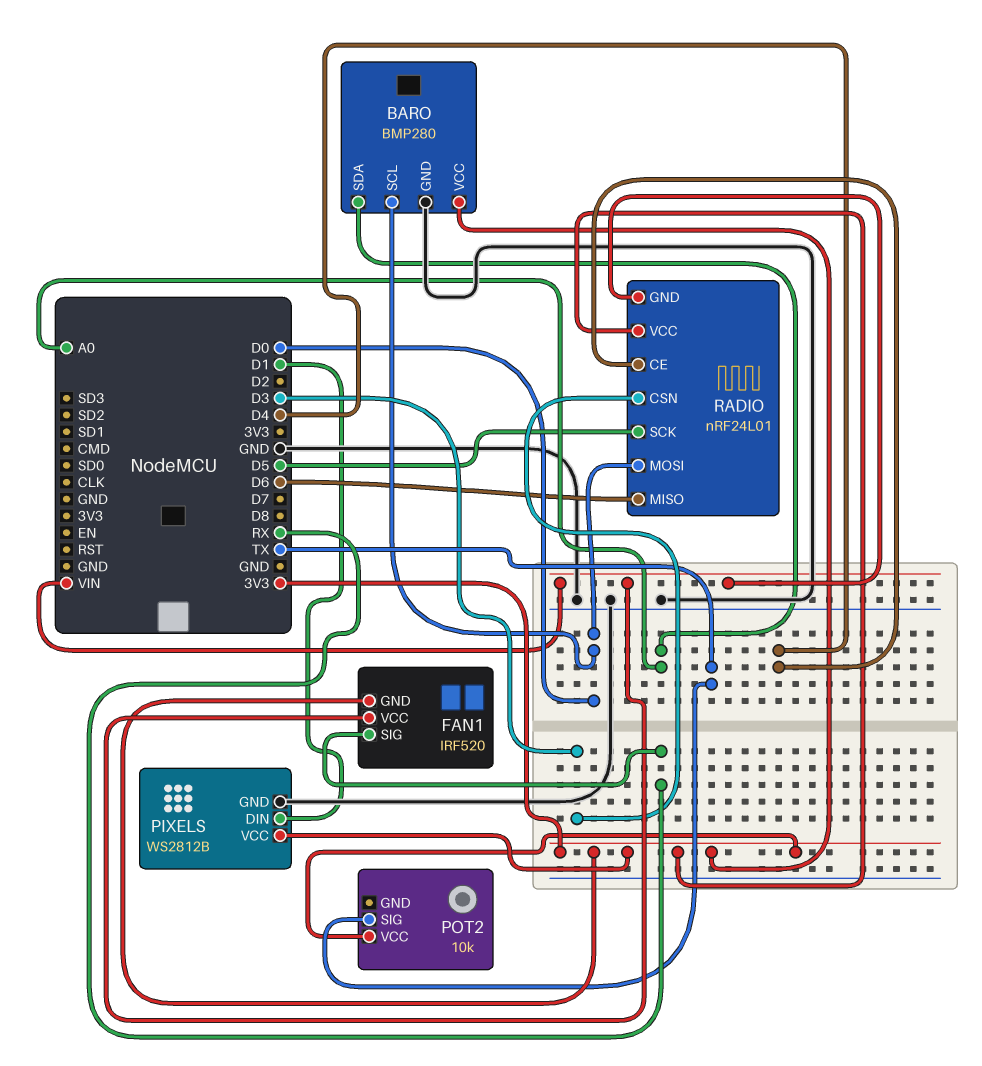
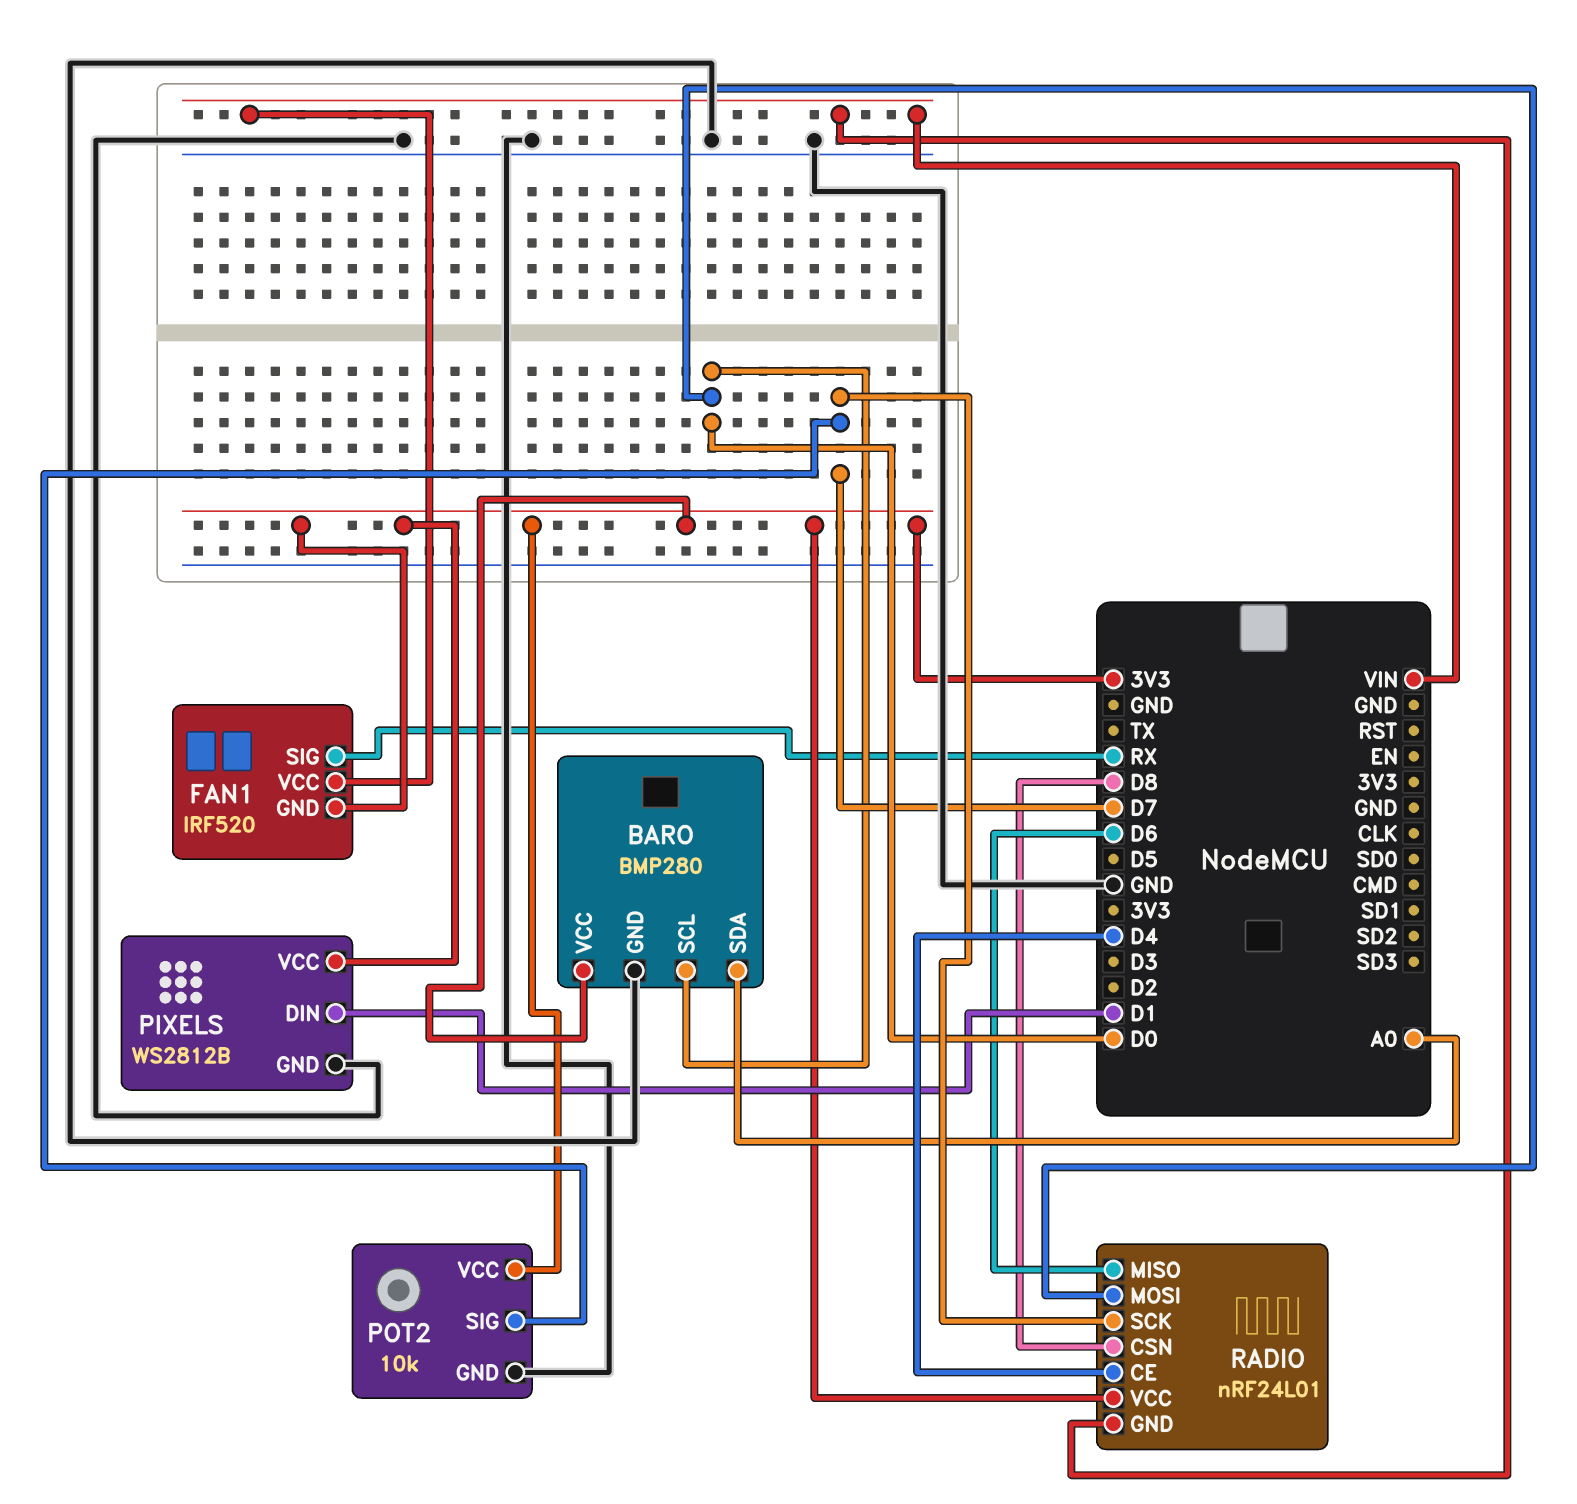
POT2 pin GND: none -> GND
POT2 pin SIG: TX -> D7
RADIO pin CSN: D3 -> D8
RADIO pin SCK: D5 -> D7

